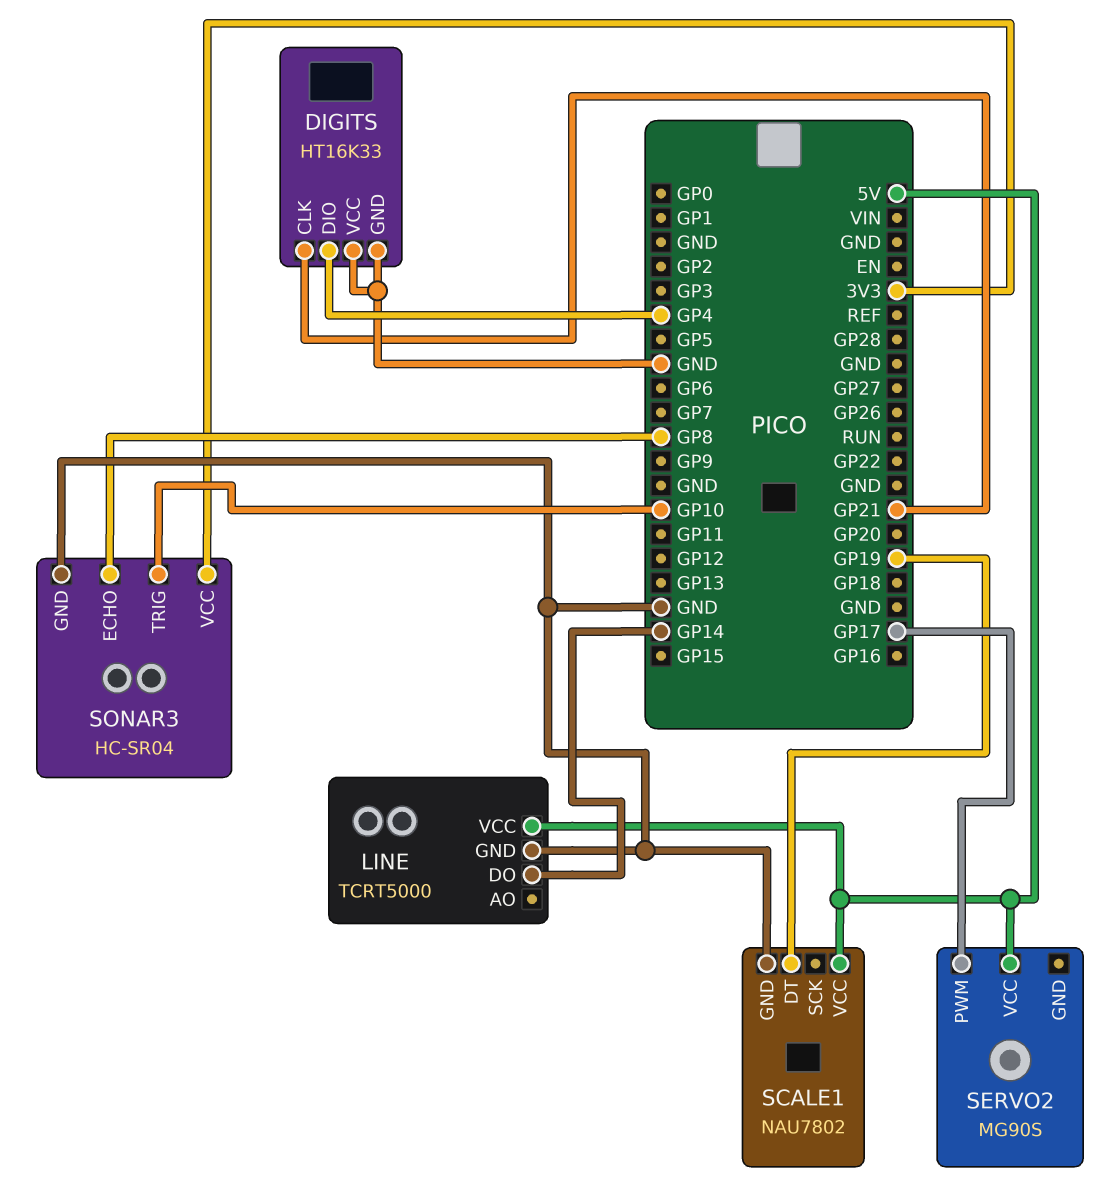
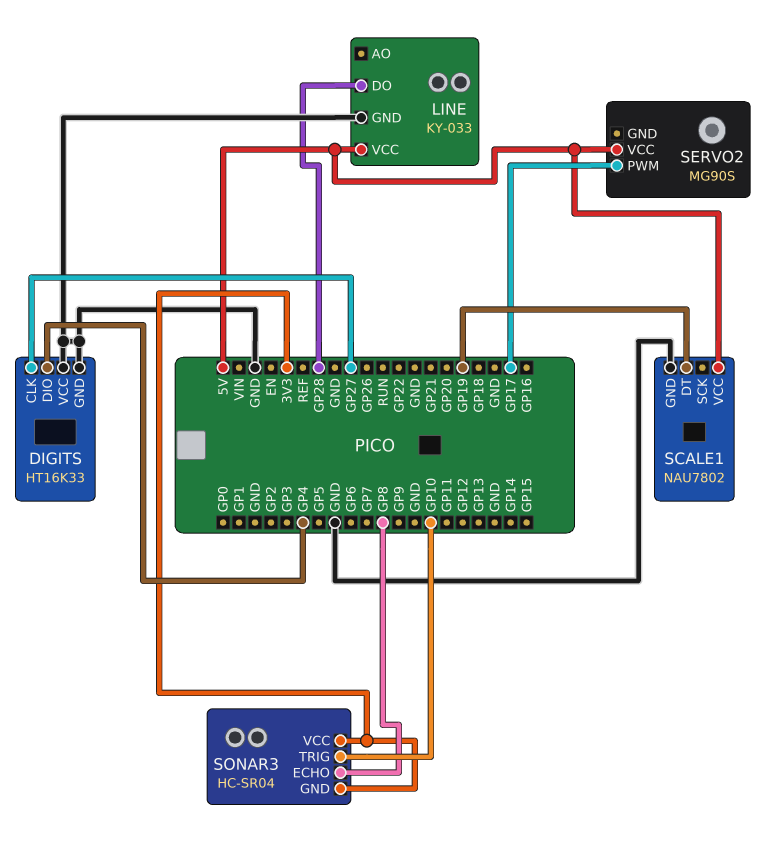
DIGITS pin CLK: GP21 -> GP27
LINE: TCRT5000 -> KY-033
LINE pin DO: GP14 -> GP28
SONAR3 pin GND: GND -> 3V3

